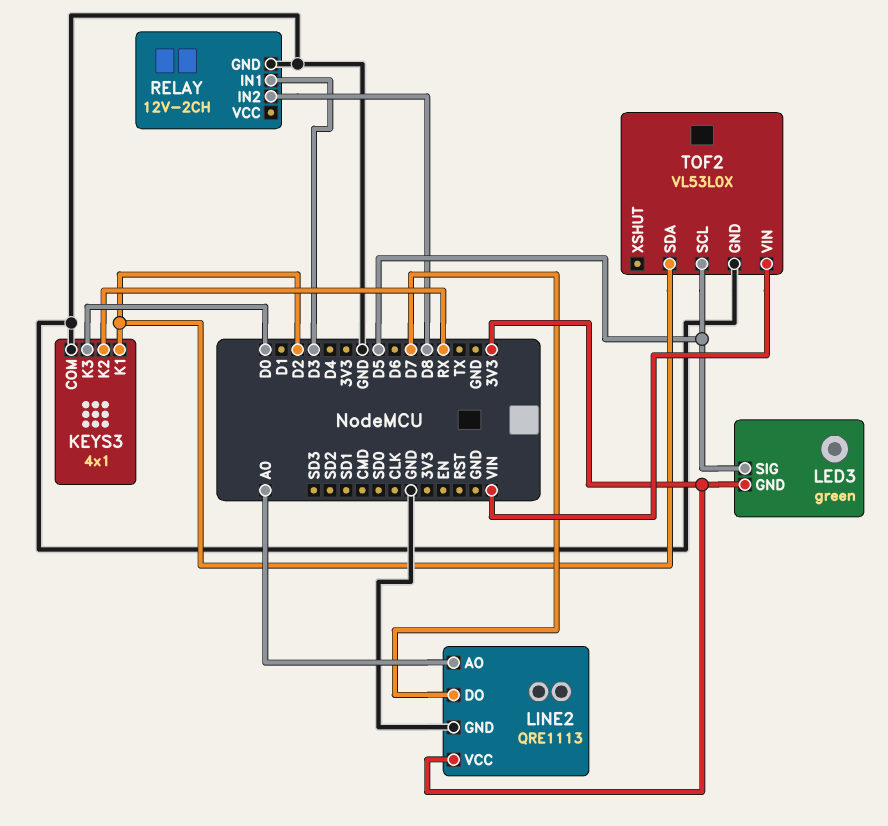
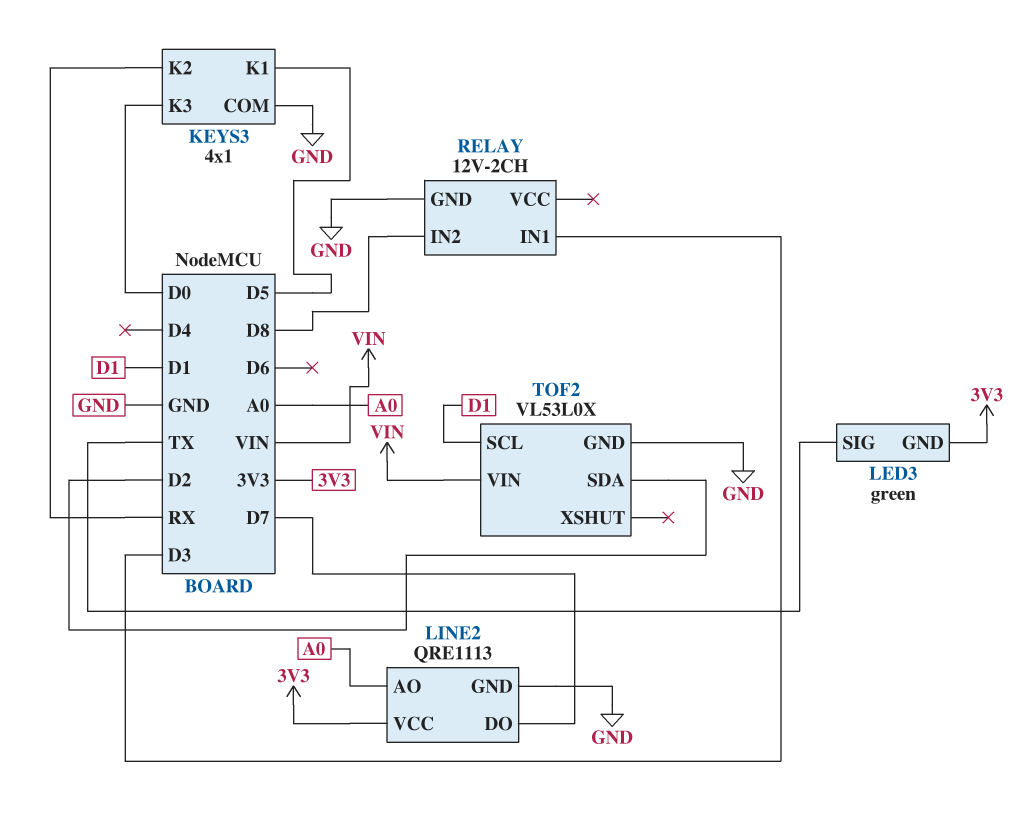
KEYS3 pin K1: D2 -> D5
LED3 pin SIG: D5 -> TX
TOF2 pin SCL: D5 -> D1

